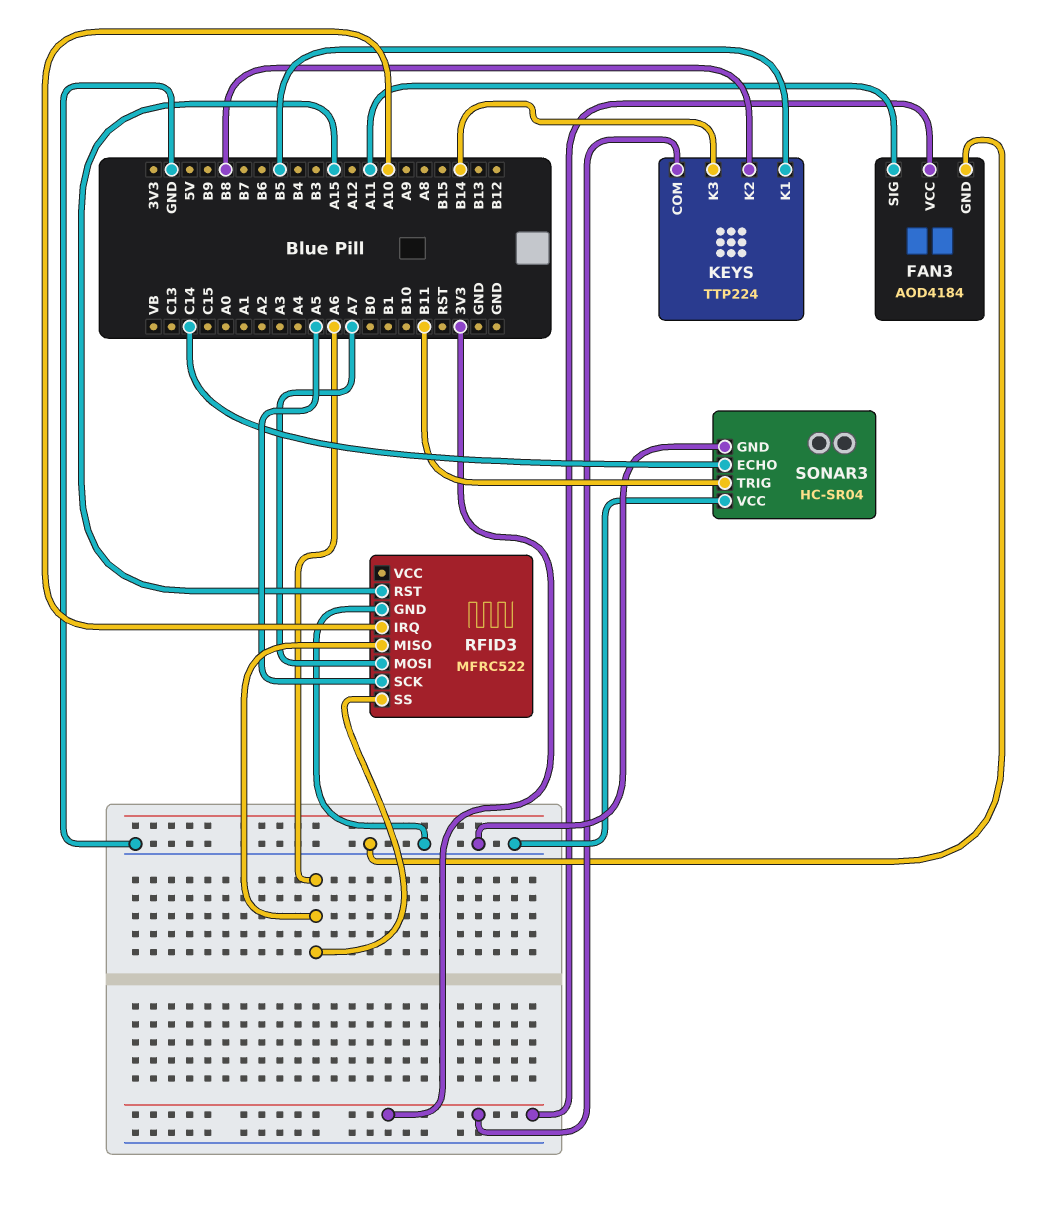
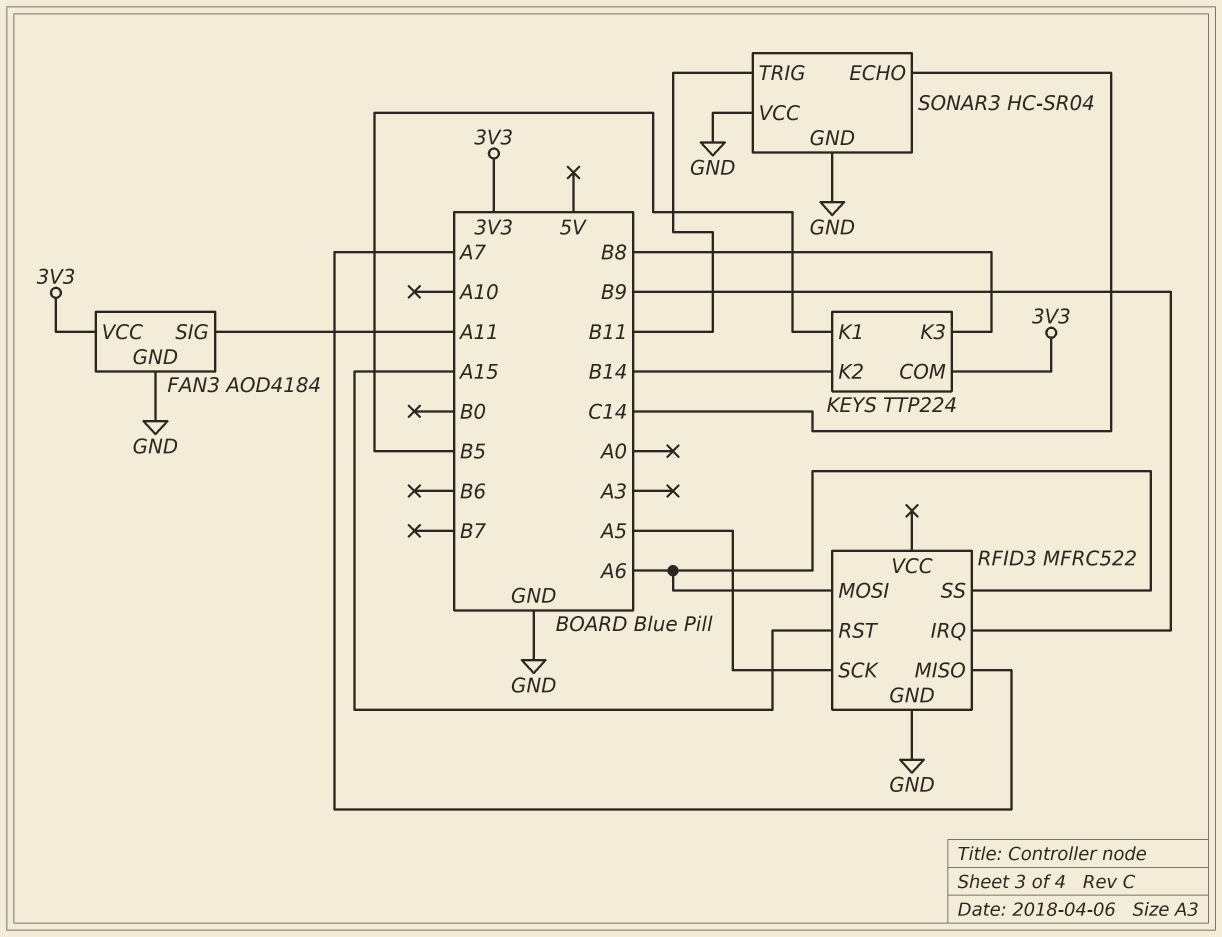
KEYS pin K2: B8 -> B14
KEYS pin K3: B14 -> B8
RFID3 pin IRQ: A10 -> B9
RFID3 pin MISO: A6 -> A7
RFID3 pin MOSI: A7 -> A6

